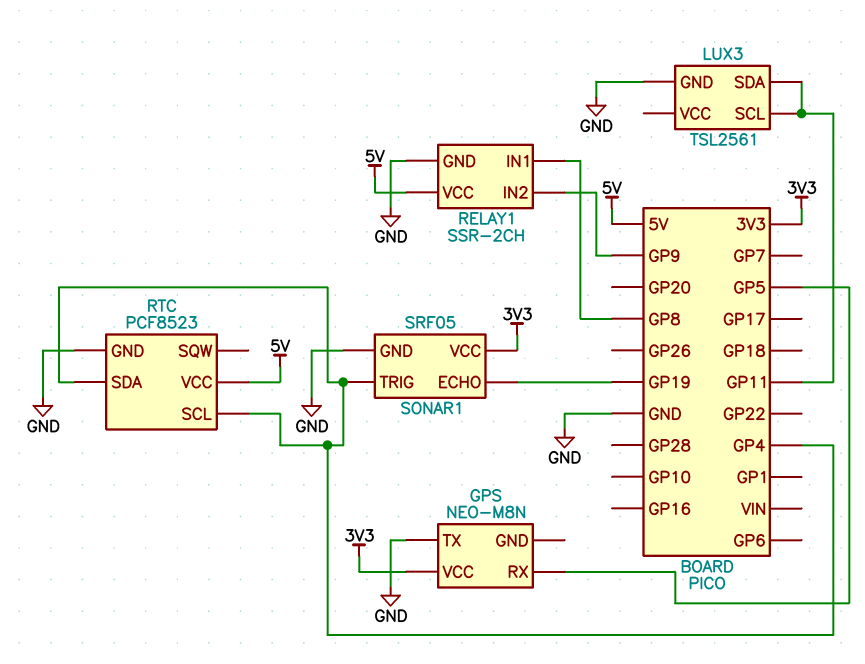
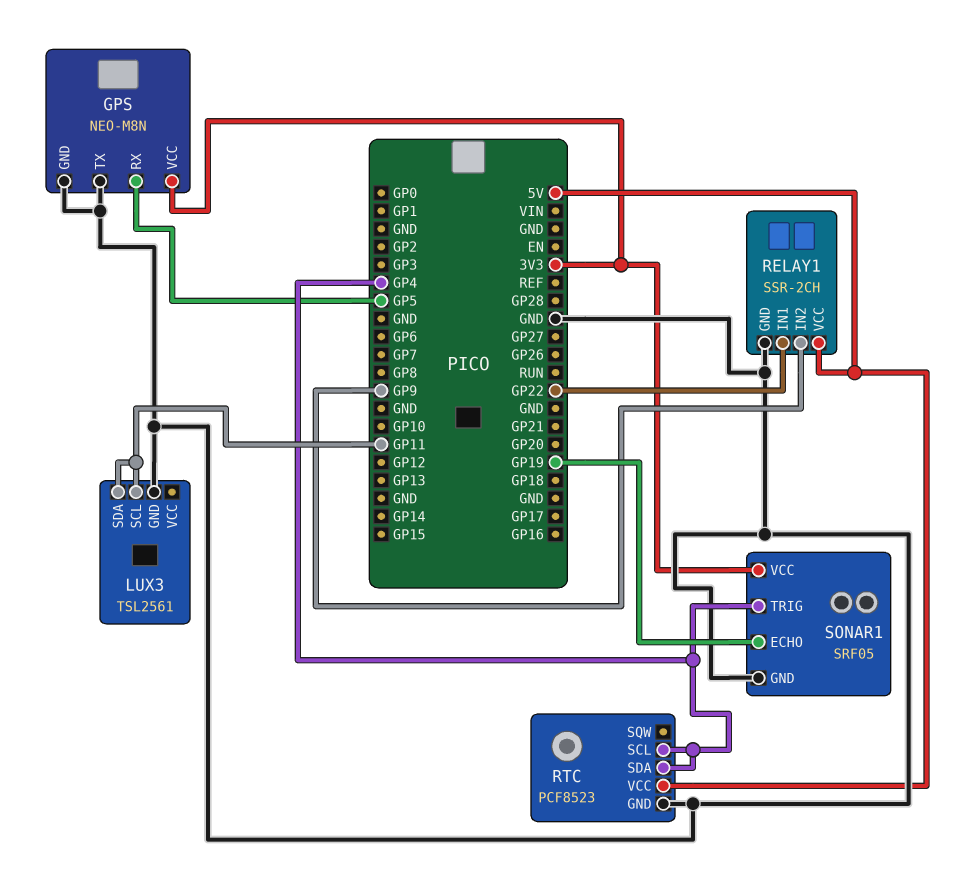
GPS pin GND: none -> GND
RELAY1 pin IN1: GP8 -> GP22

